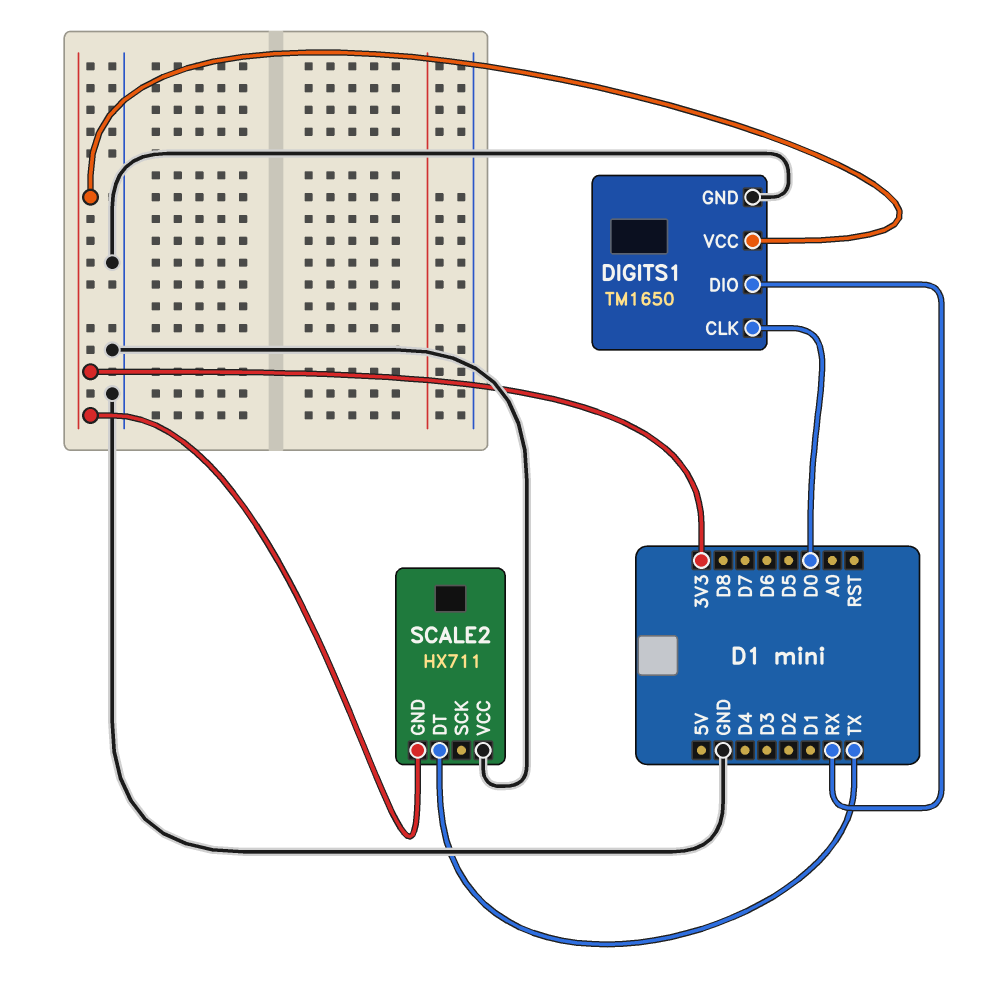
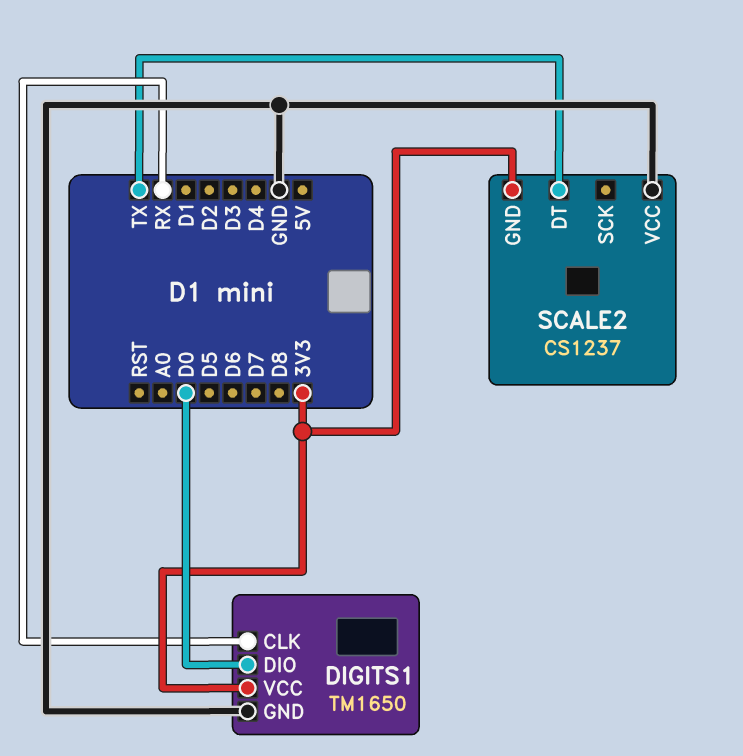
DIGITS1 pin CLK: D0 -> RX
DIGITS1 pin DIO: RX -> D0
SCALE2: HX711 -> CS1237

